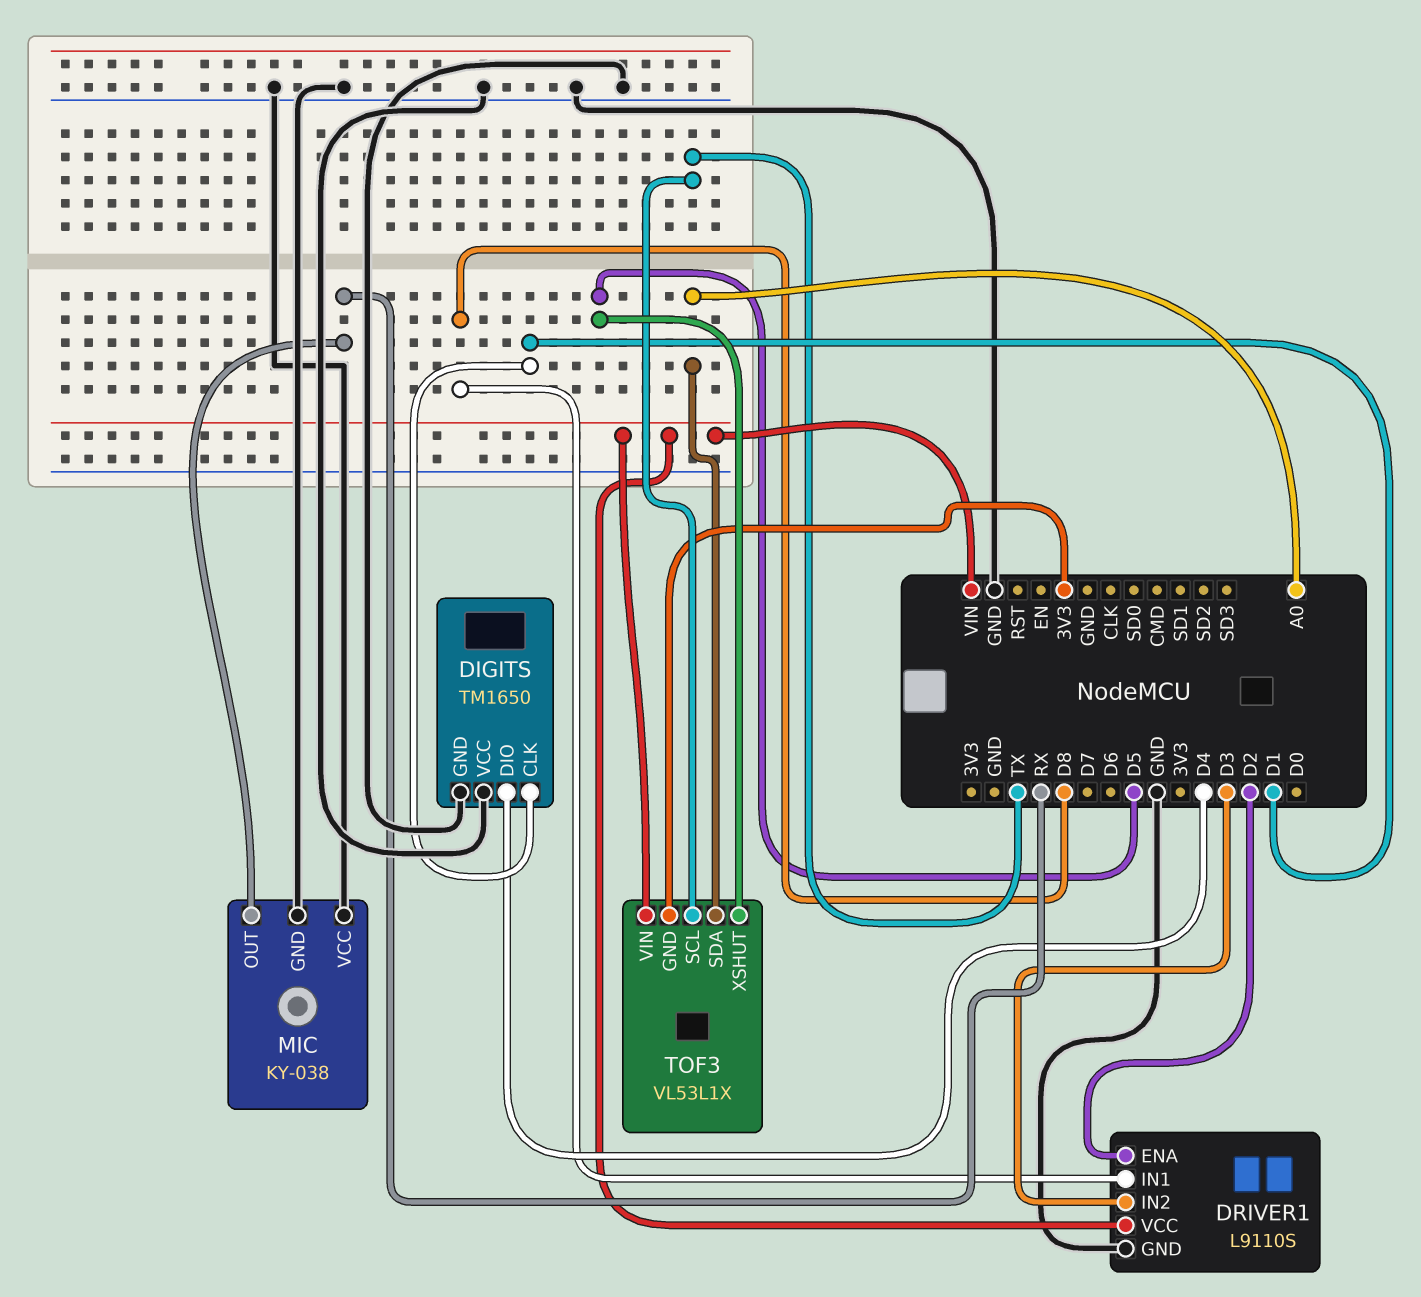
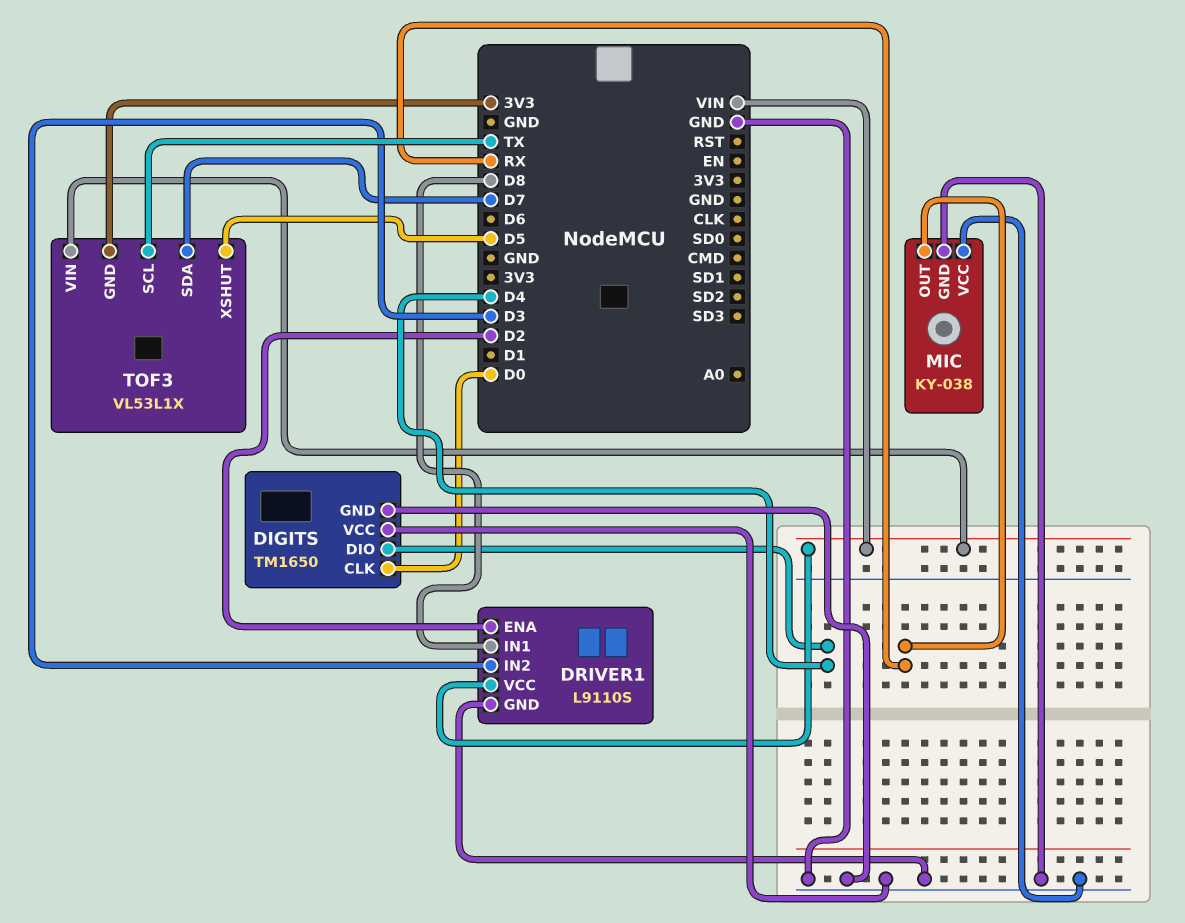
DIGITS pin CLK: D1 -> D0
TOF3 pin SDA: A0 -> D7

